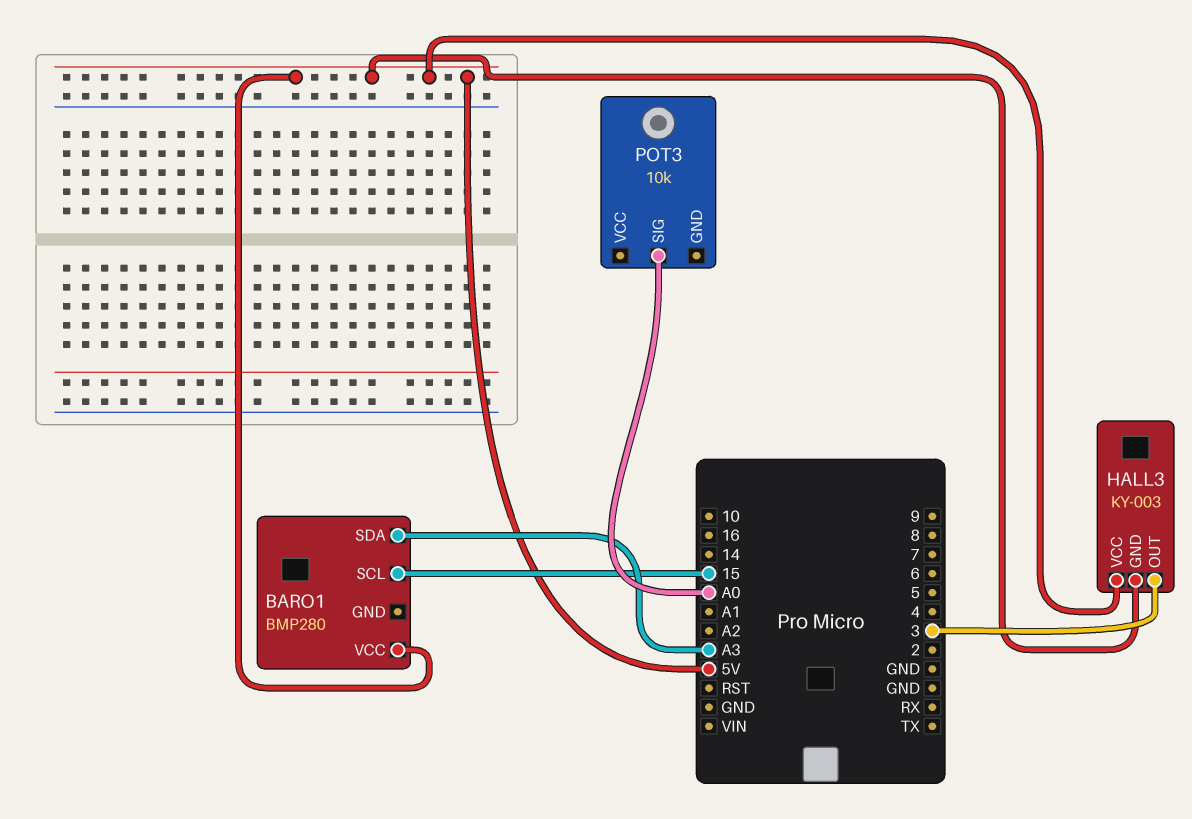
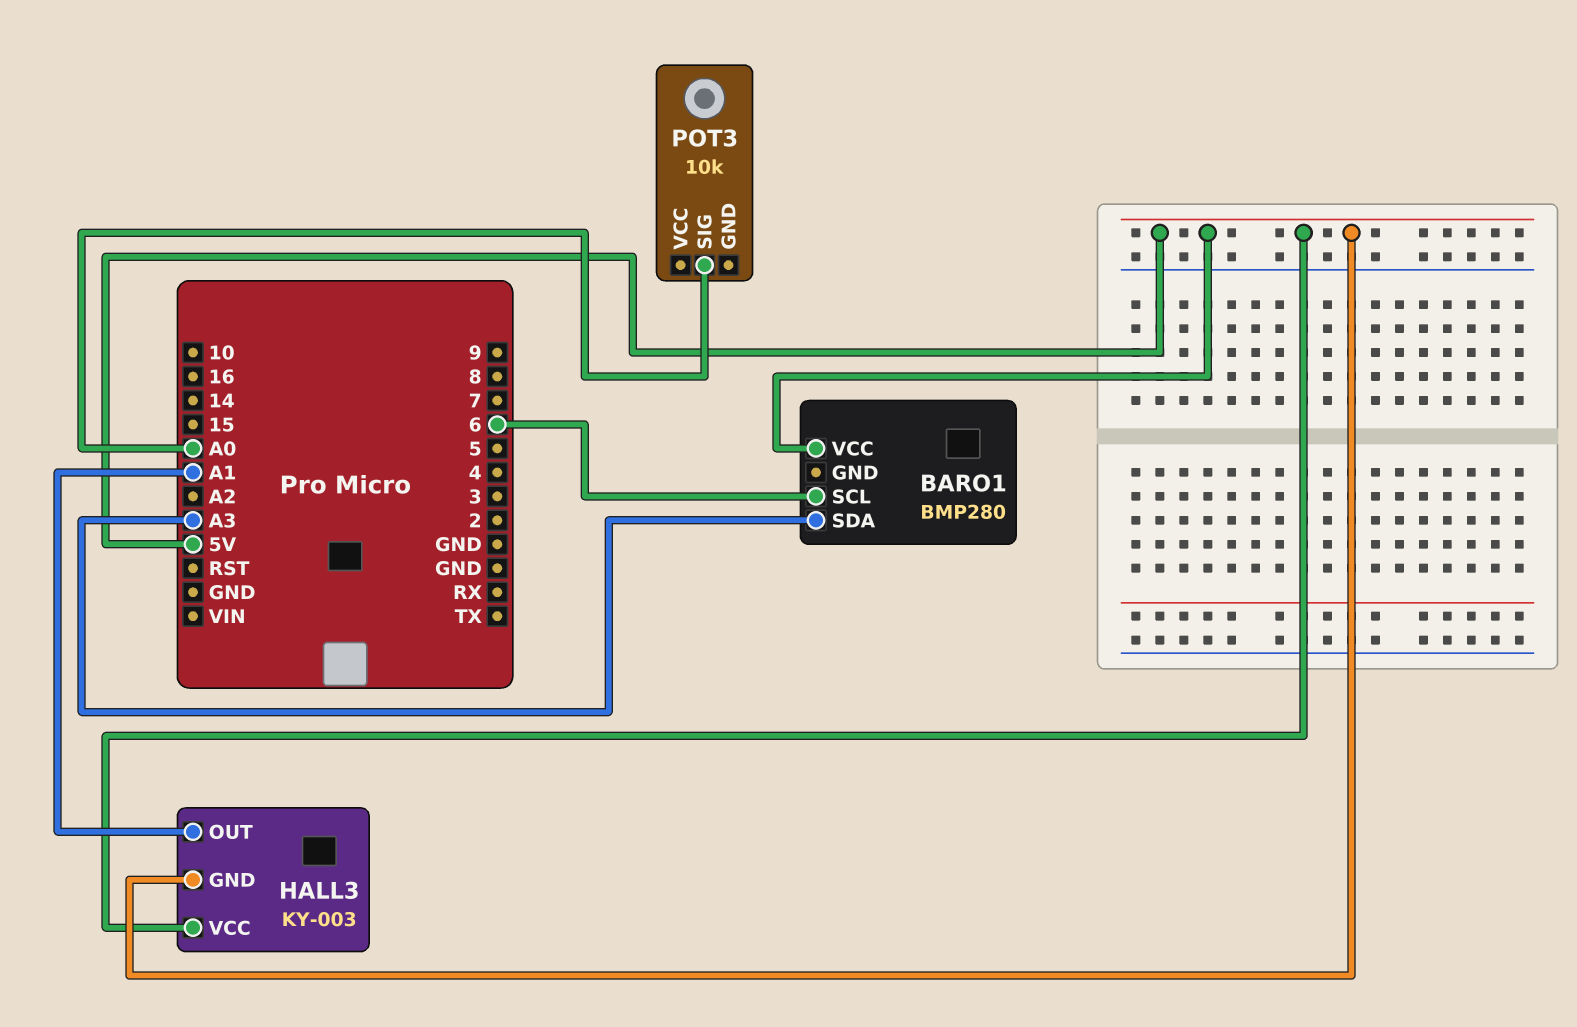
BARO1 pin SCL: 15 -> 6
HALL3 pin OUT: 3 -> A1

